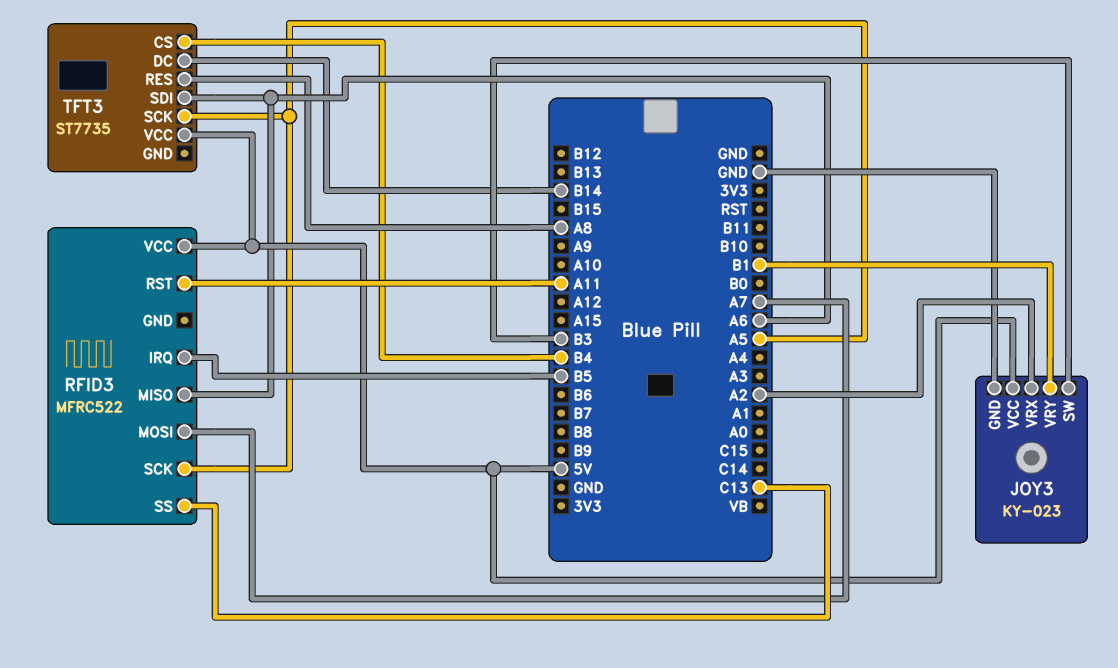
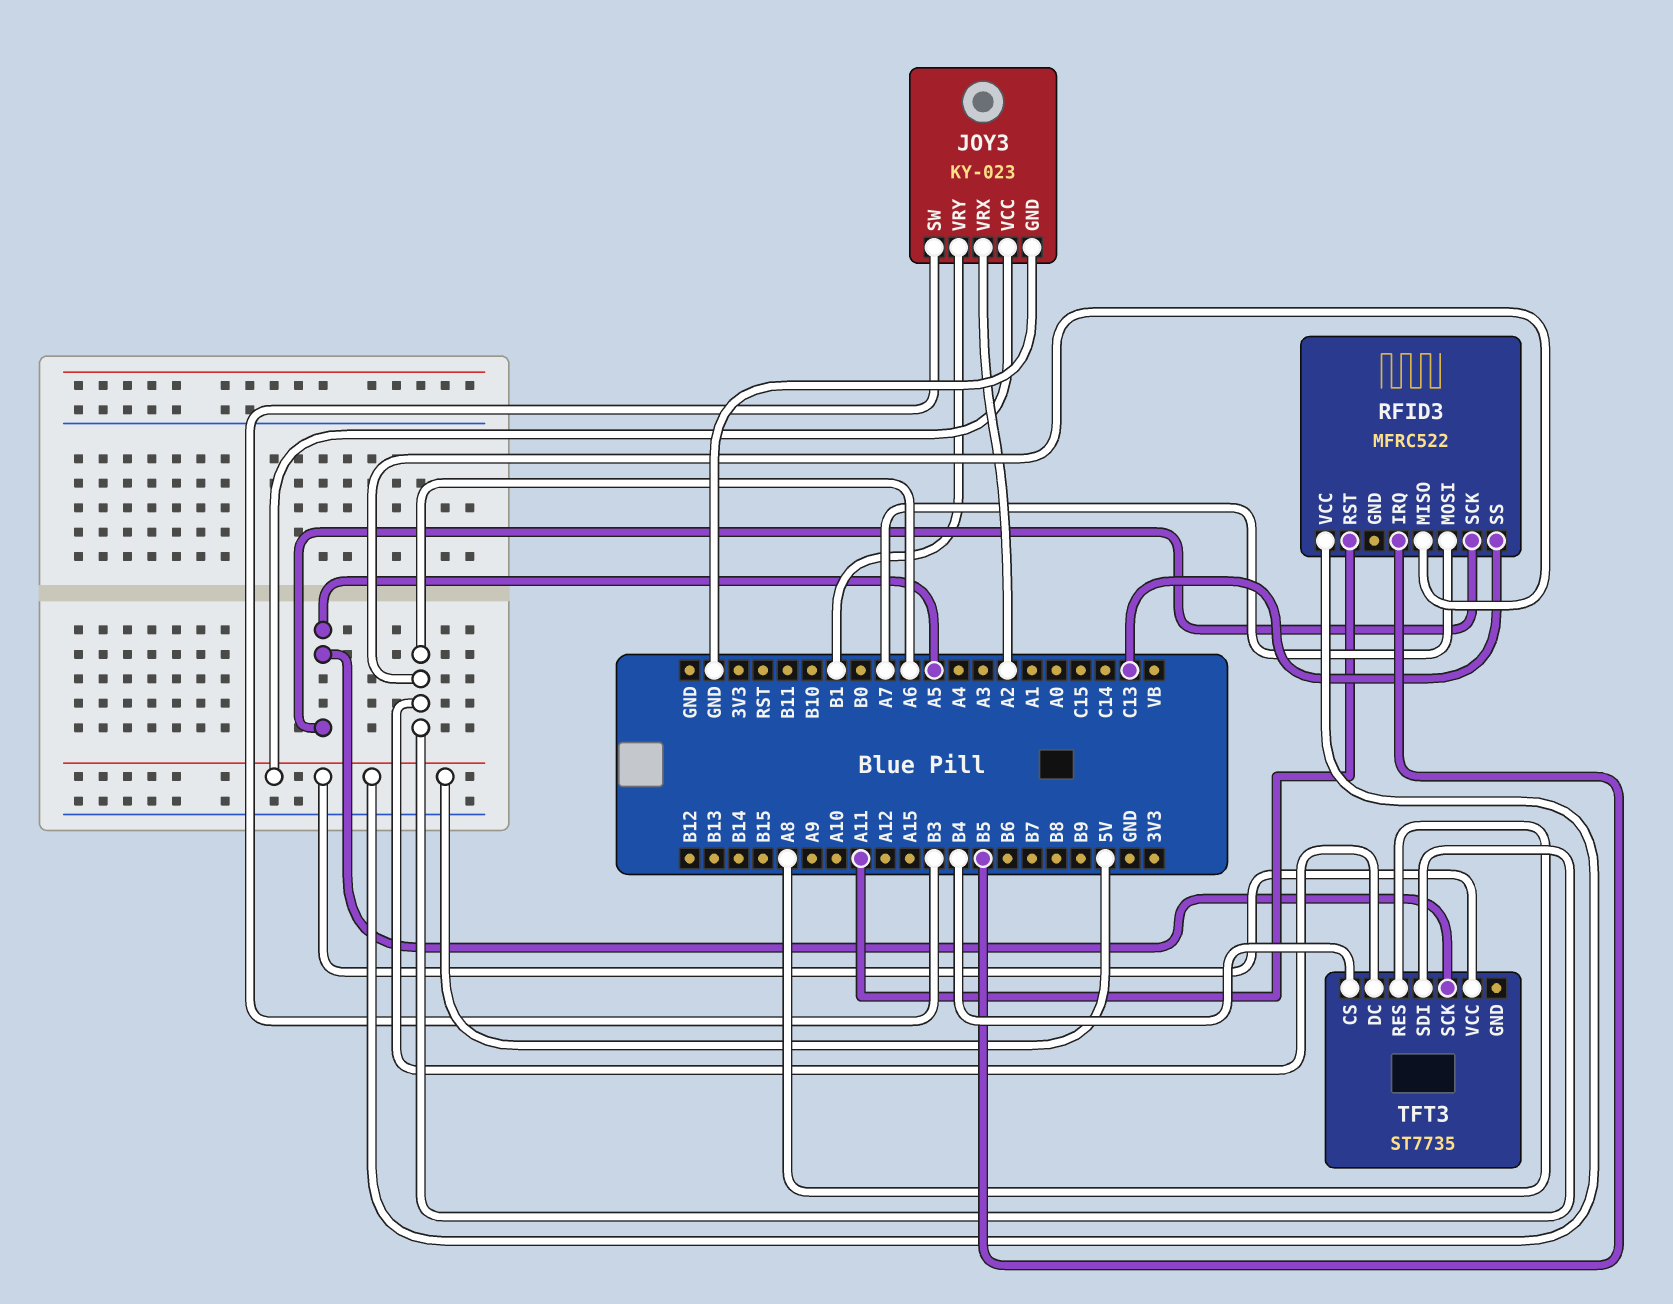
TFT3 pin DC: B14 -> A6

